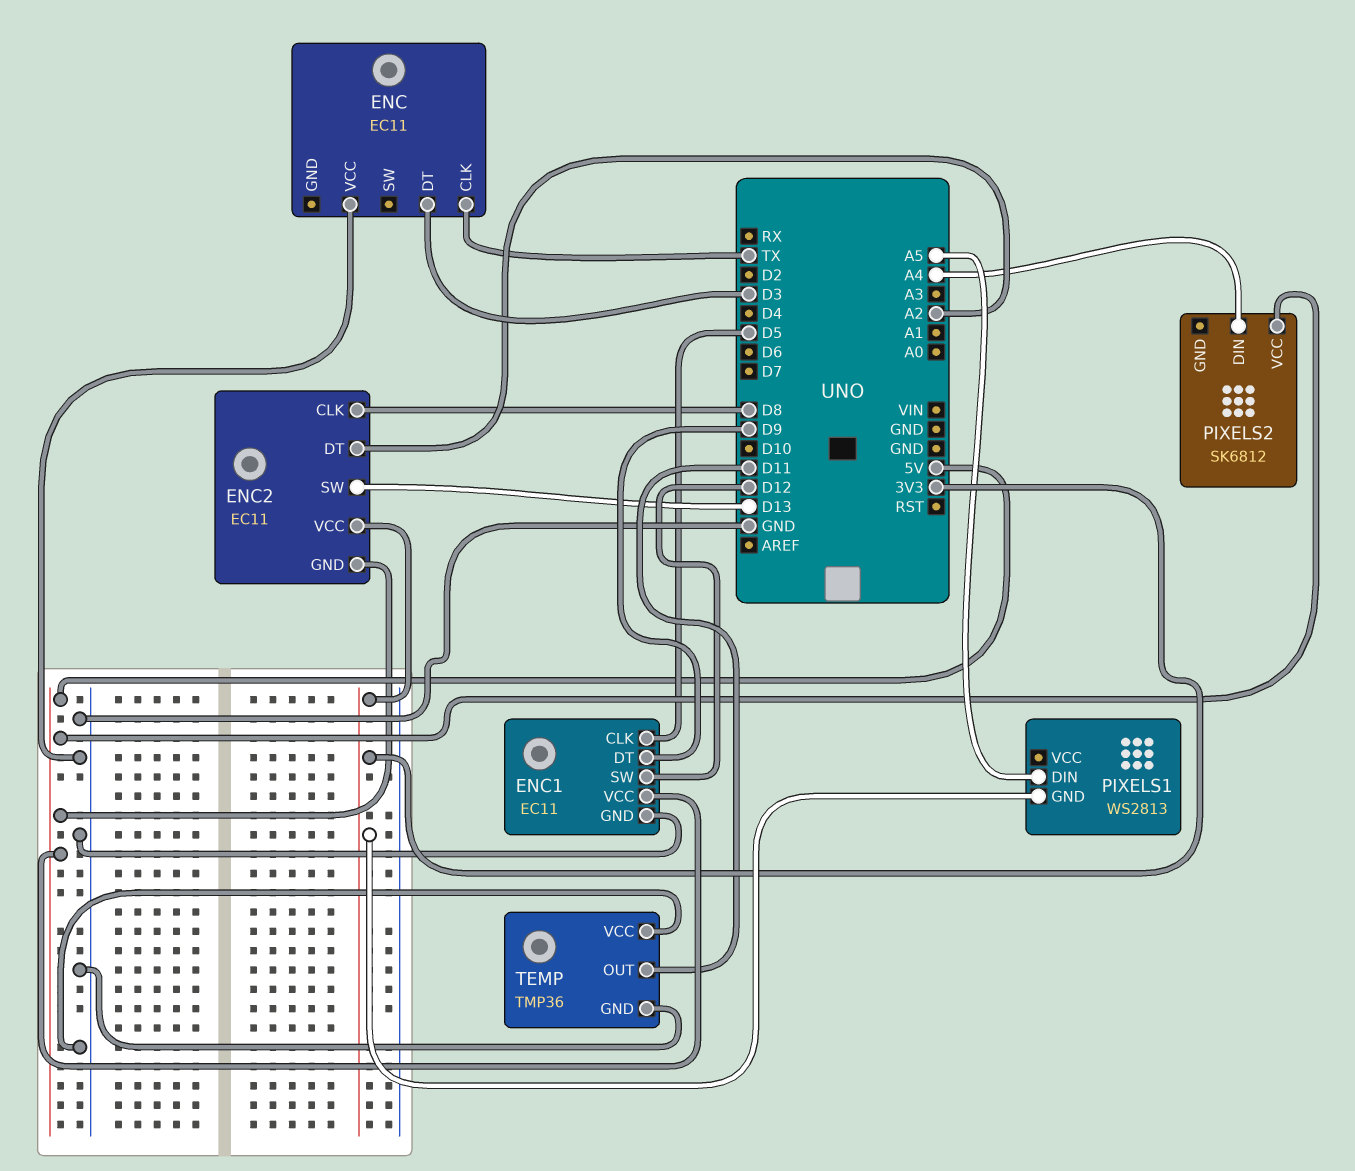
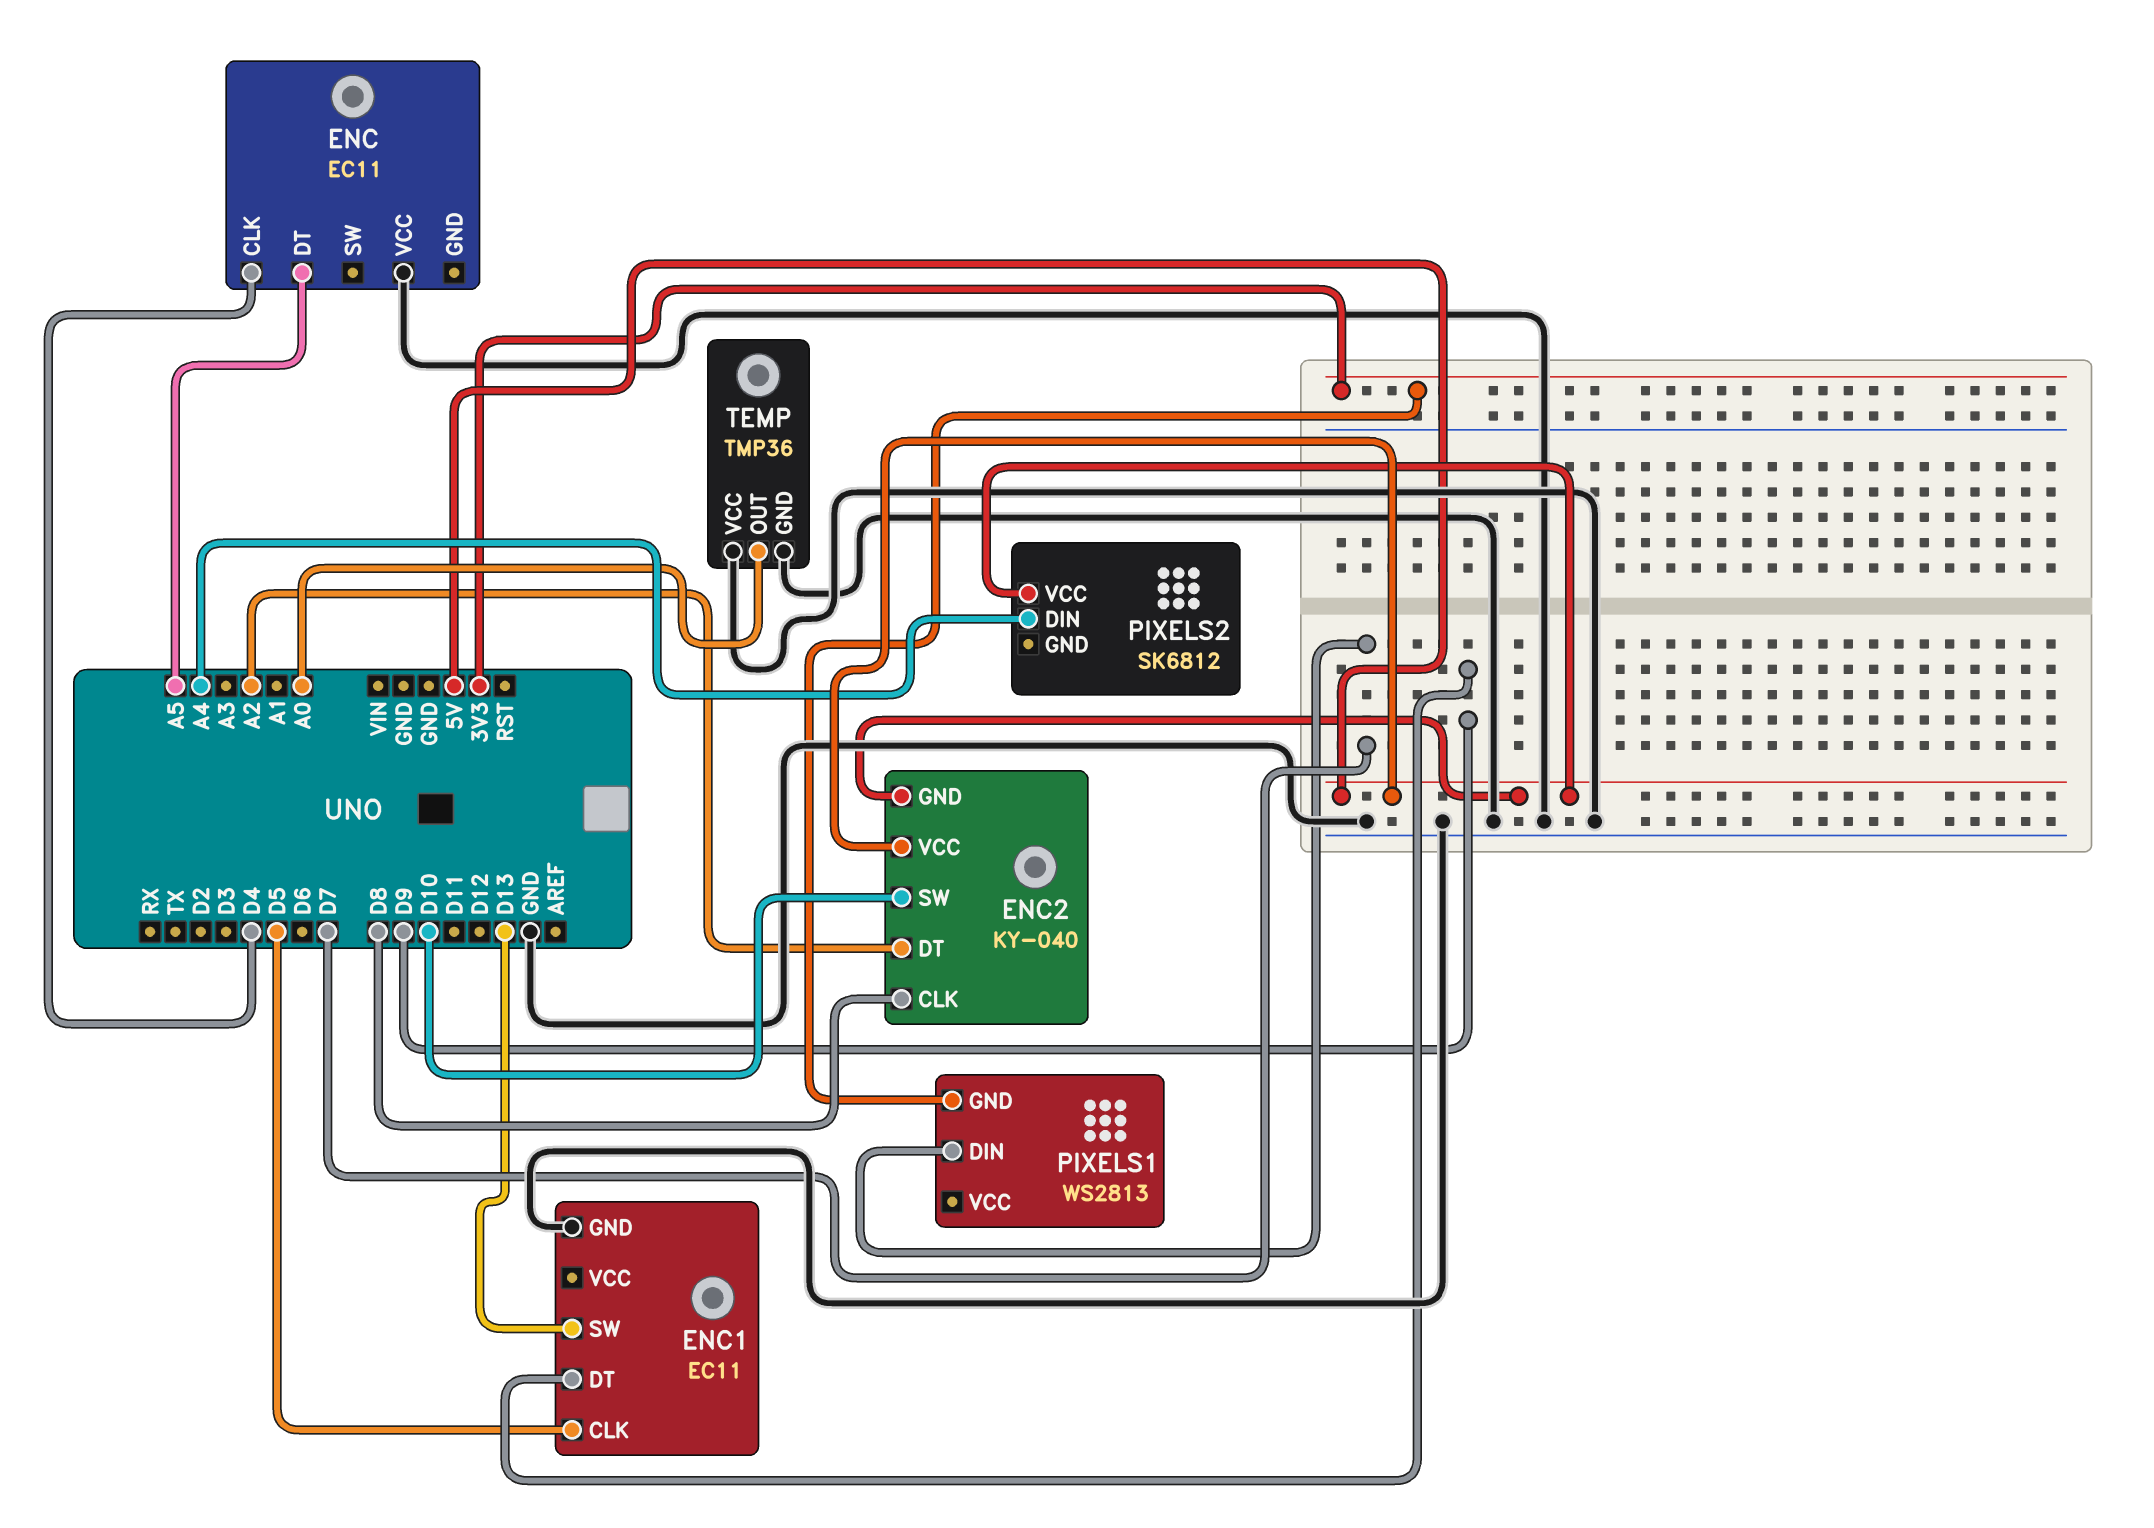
ENC pin CLK: TX -> D4
ENC pin DT: D3 -> A5
ENC1 pin SW: D12 -> D13
ENC1 pin VCC: 5V -> none
ENC2: EC11 -> KY-040
ENC2 pin SW: D13 -> D10
ENC2 pin VCC: 3V3 -> 5V
PIXELS1 pin DIN: A5 -> D7
TEMP pin OUT: D11 -> A0

